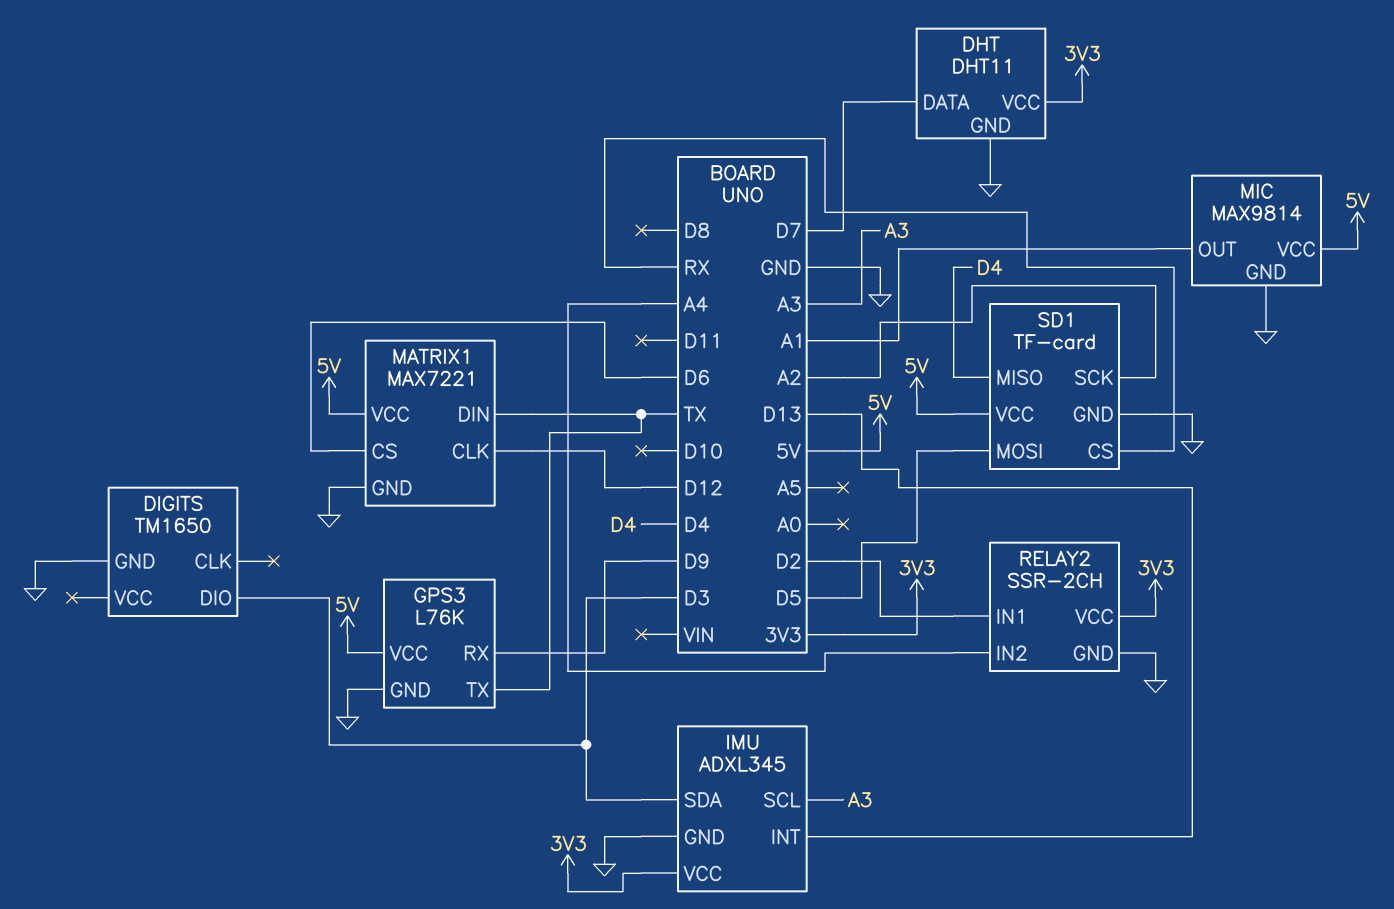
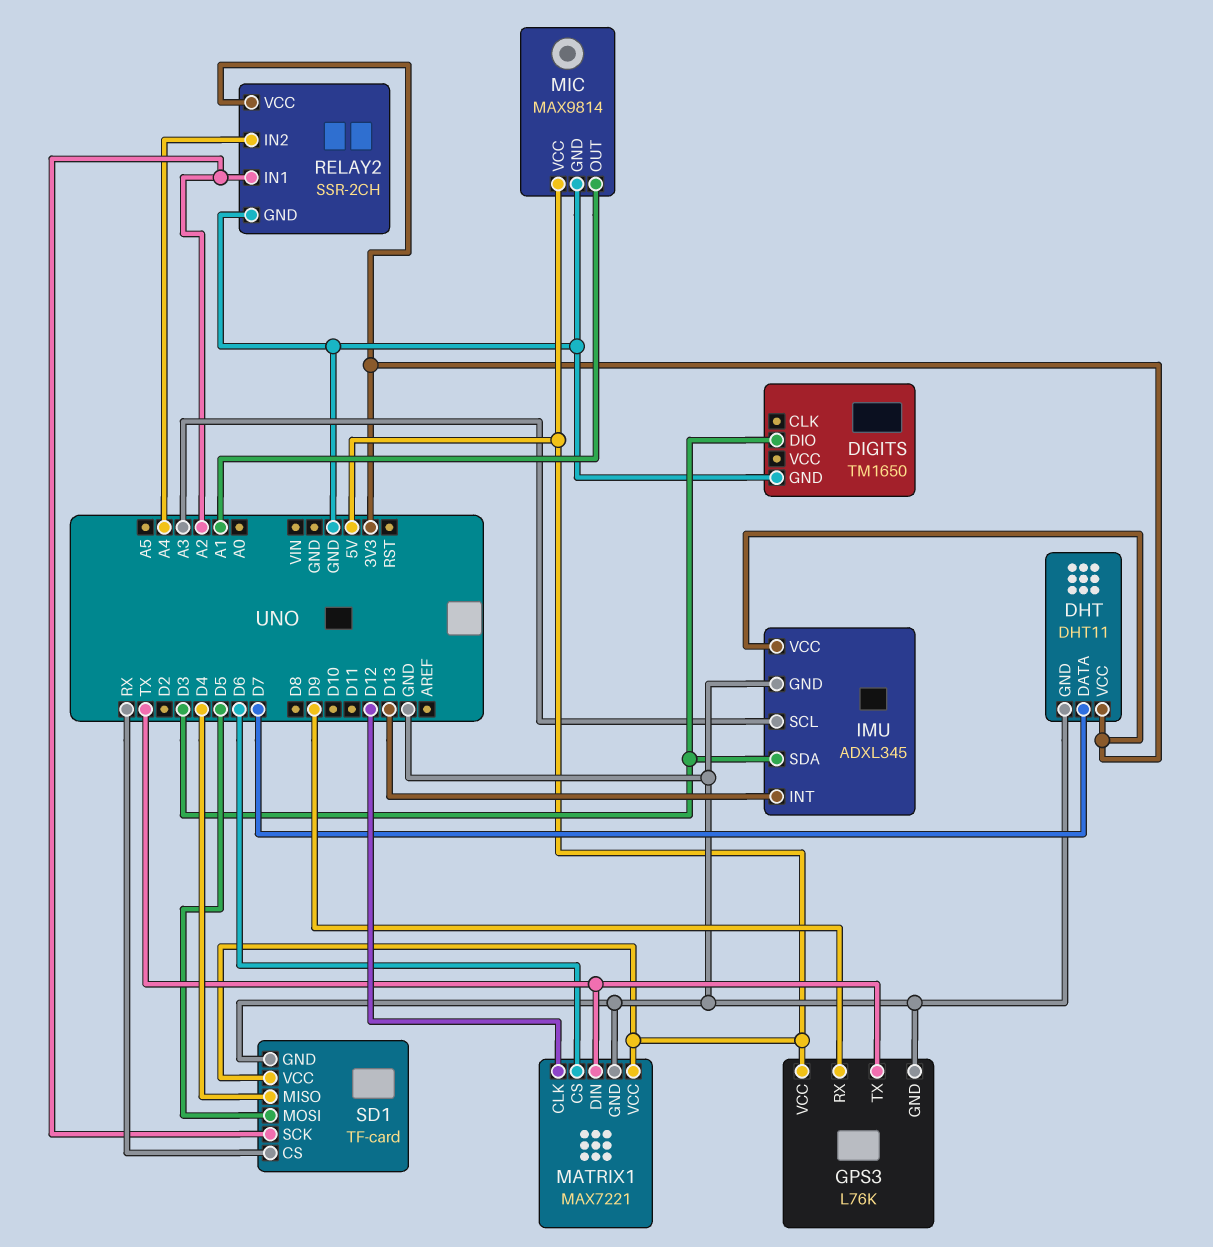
RELAY2 pin IN1: D2 -> A2

